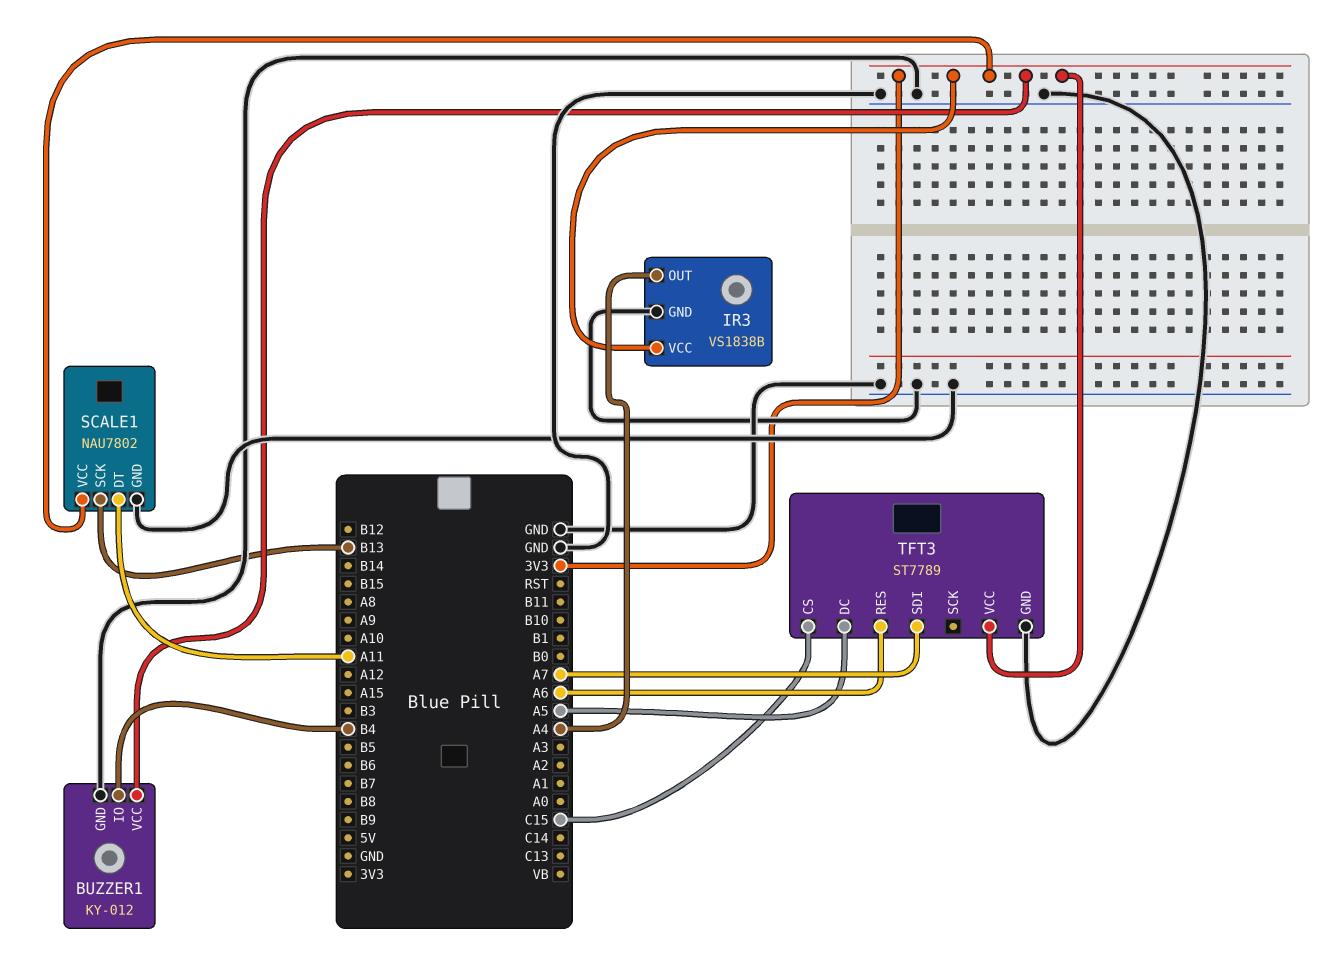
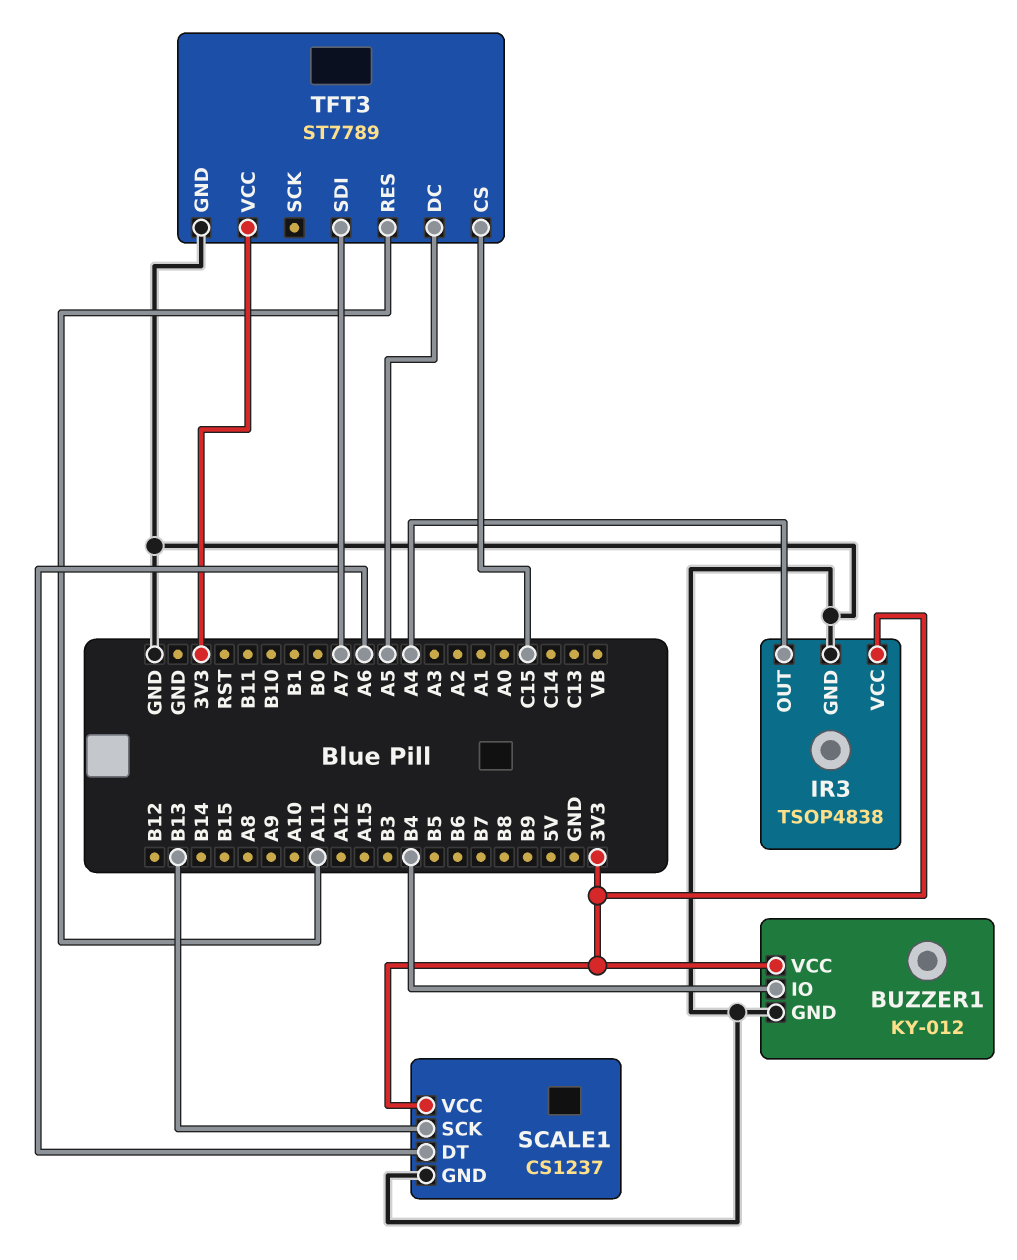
IR3: VS1838B -> TSOP4838
SCALE1: NAU7802 -> CS1237
SCALE1 pin DT: A11 -> A6
TFT3 pin RES: A6 -> A11

